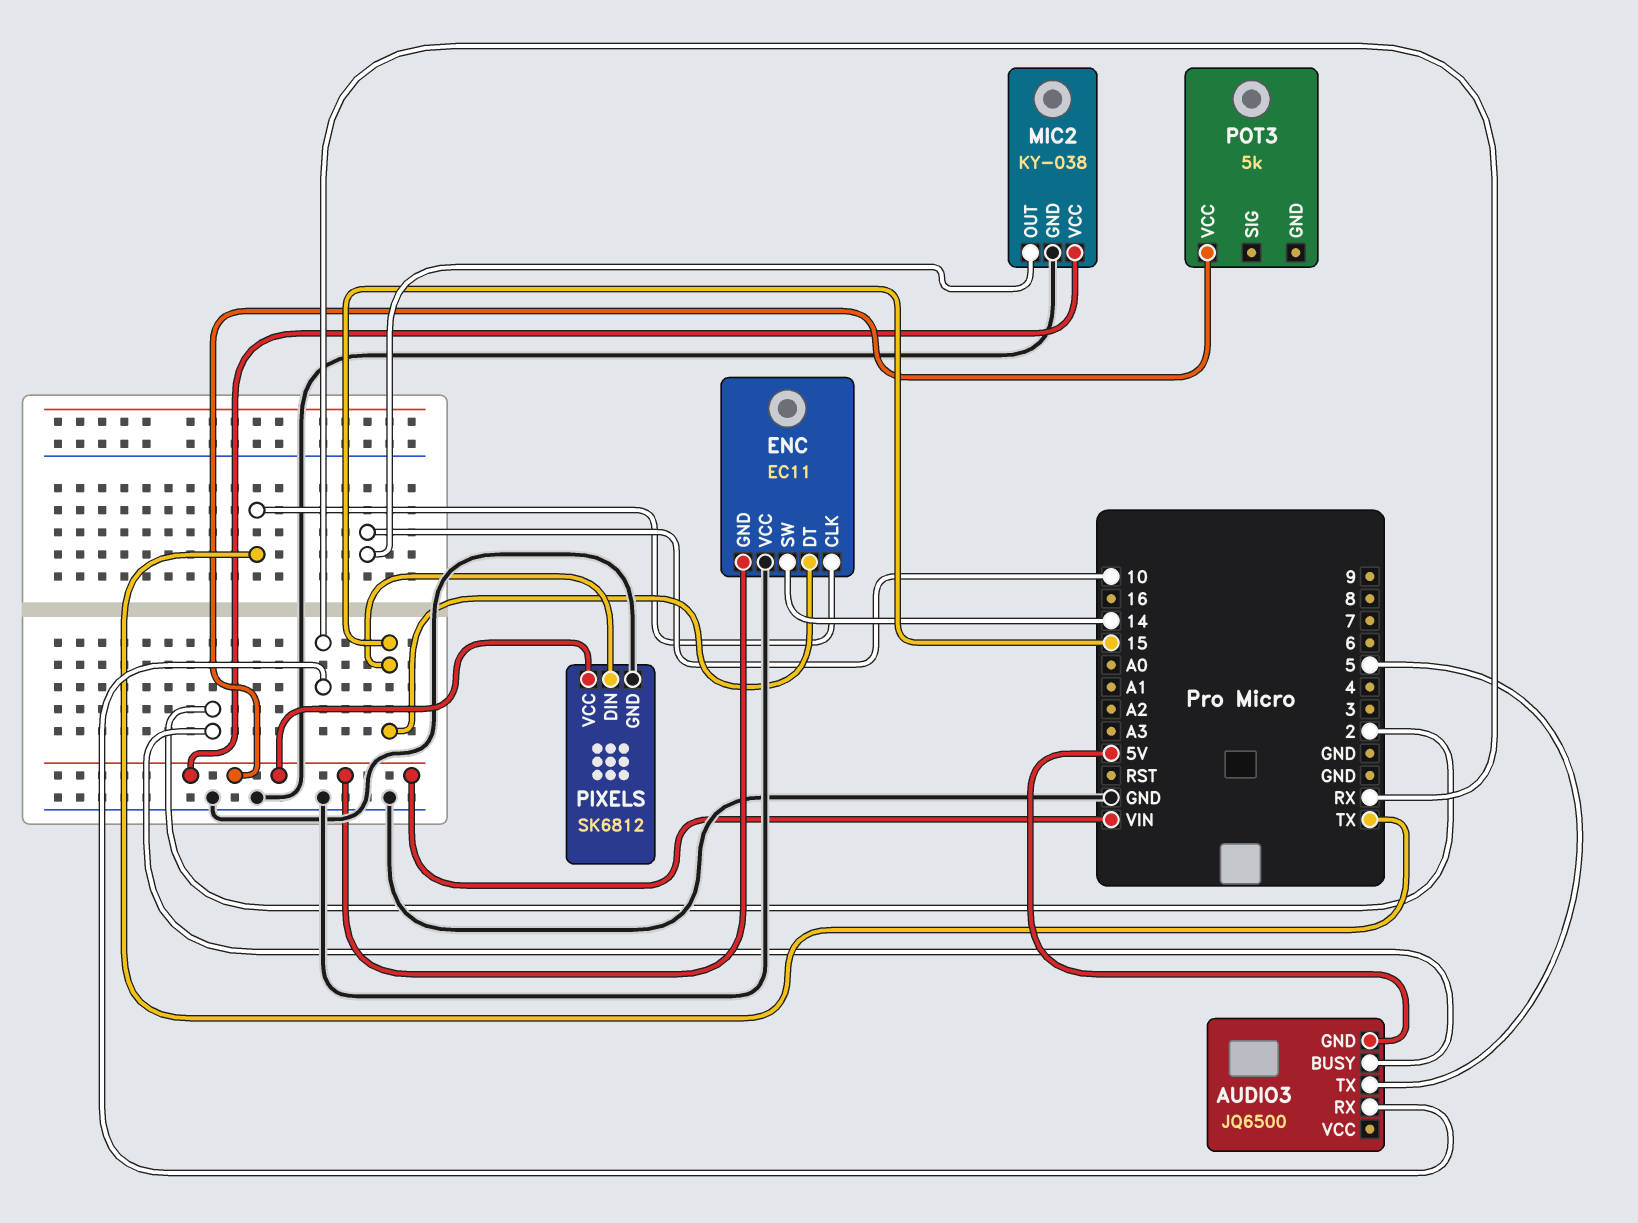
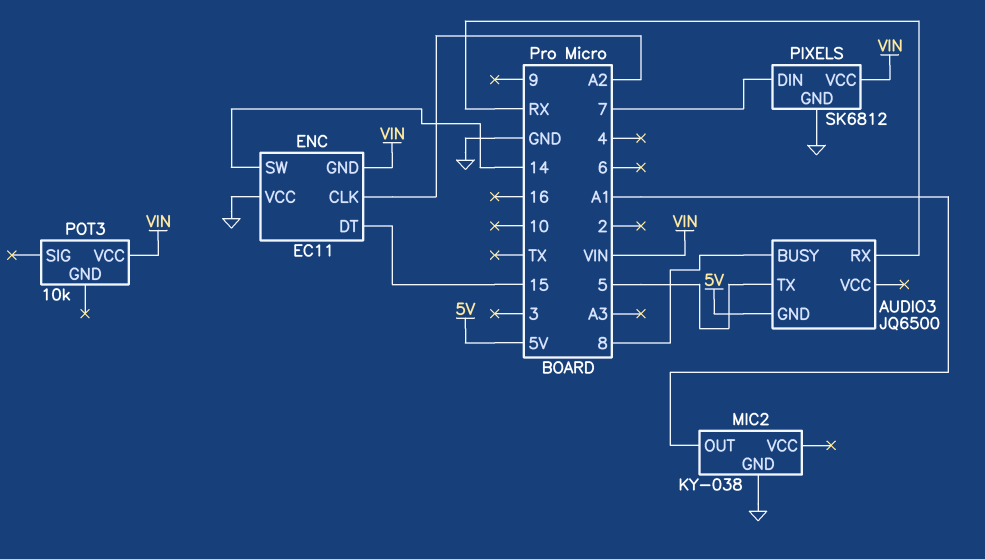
AUDIO3 pin BUSY: 2 -> 8
ENC pin CLK: TX -> A2
MIC2 pin OUT: 10 -> A1
MIC2 pin VCC: VIN -> none
PIXELS pin DIN: 15 -> 7
POT3: 5k -> 10k

